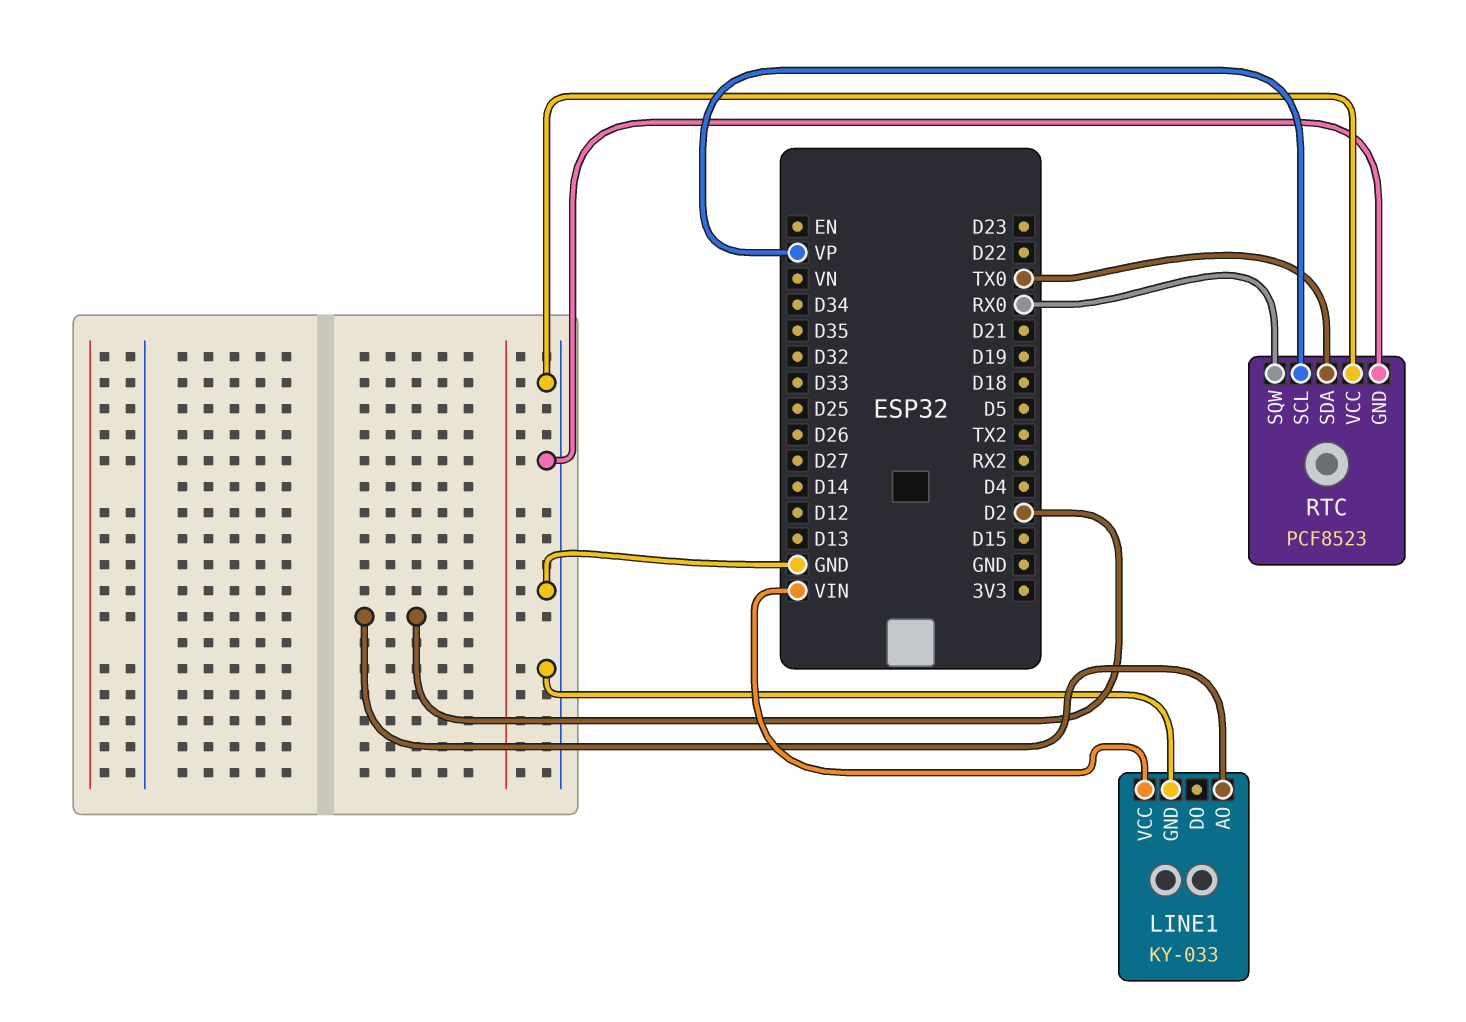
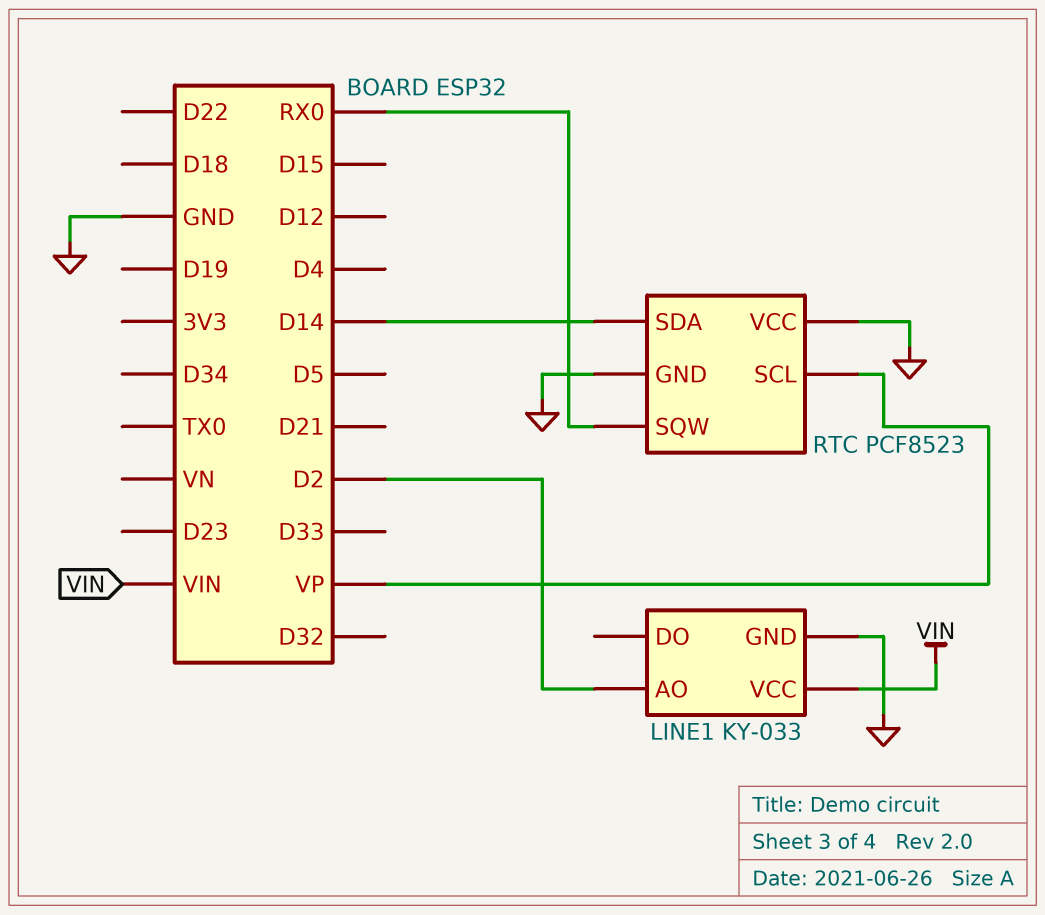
RTC pin SDA: TX0 -> D14

